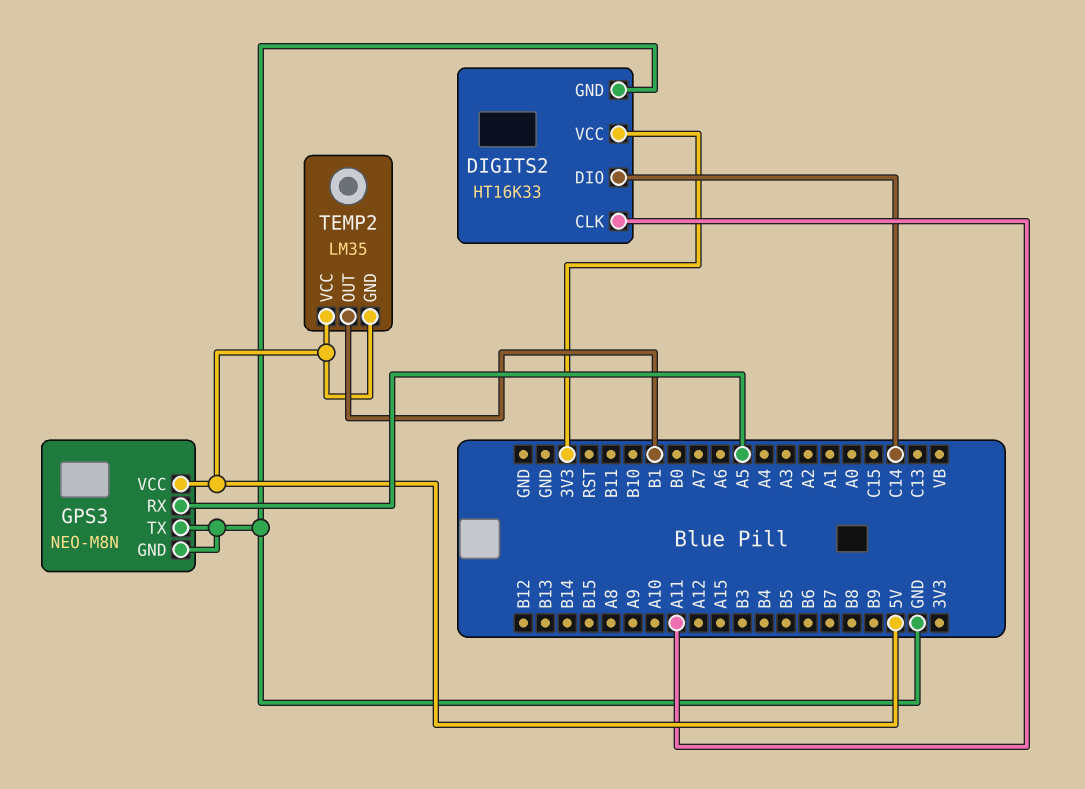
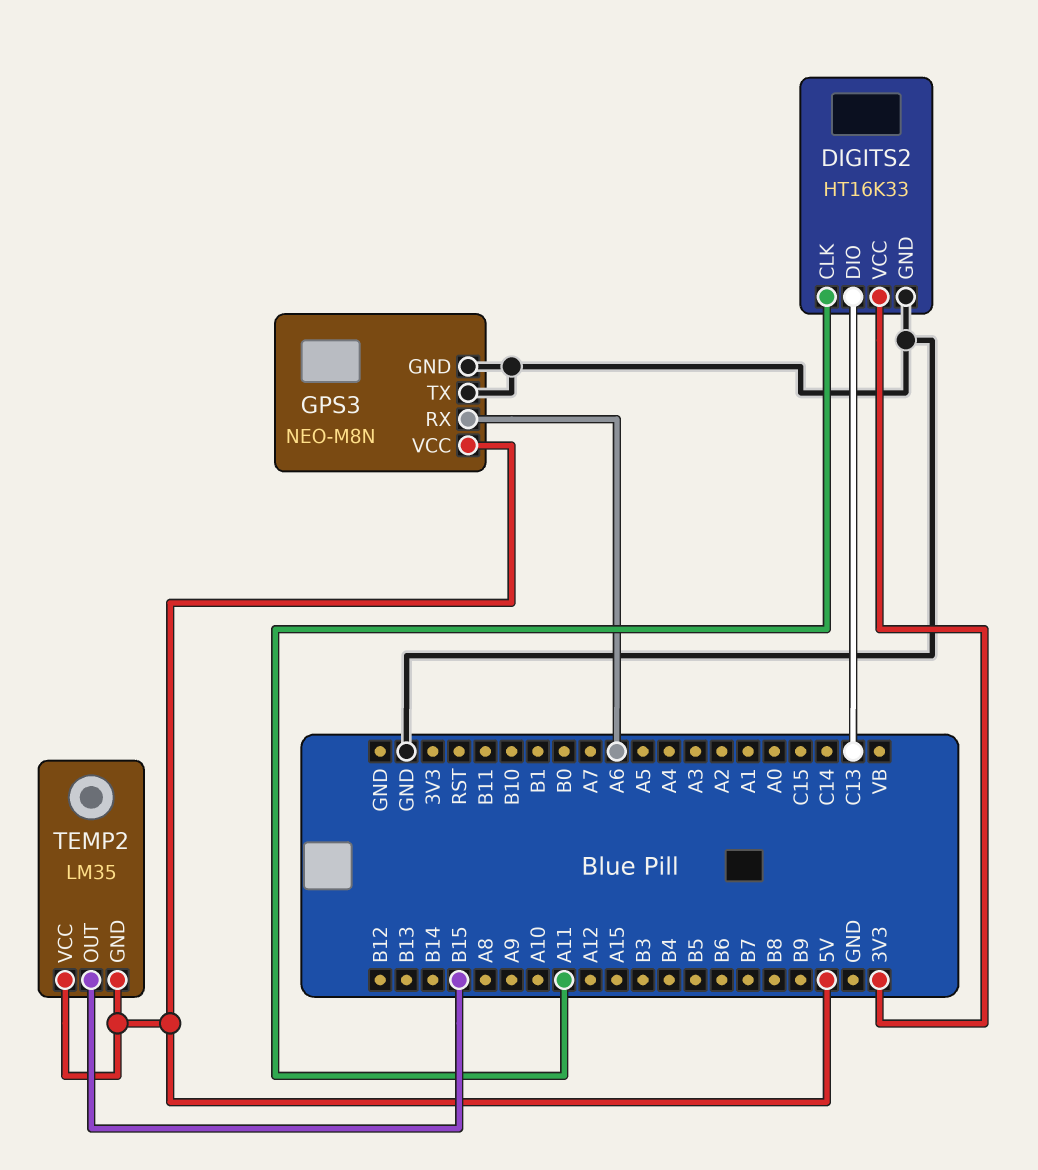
DIGITS2 pin DIO: C14 -> C13
GPS3 pin RX: A5 -> A6
TEMP2 pin OUT: B1 -> B15

